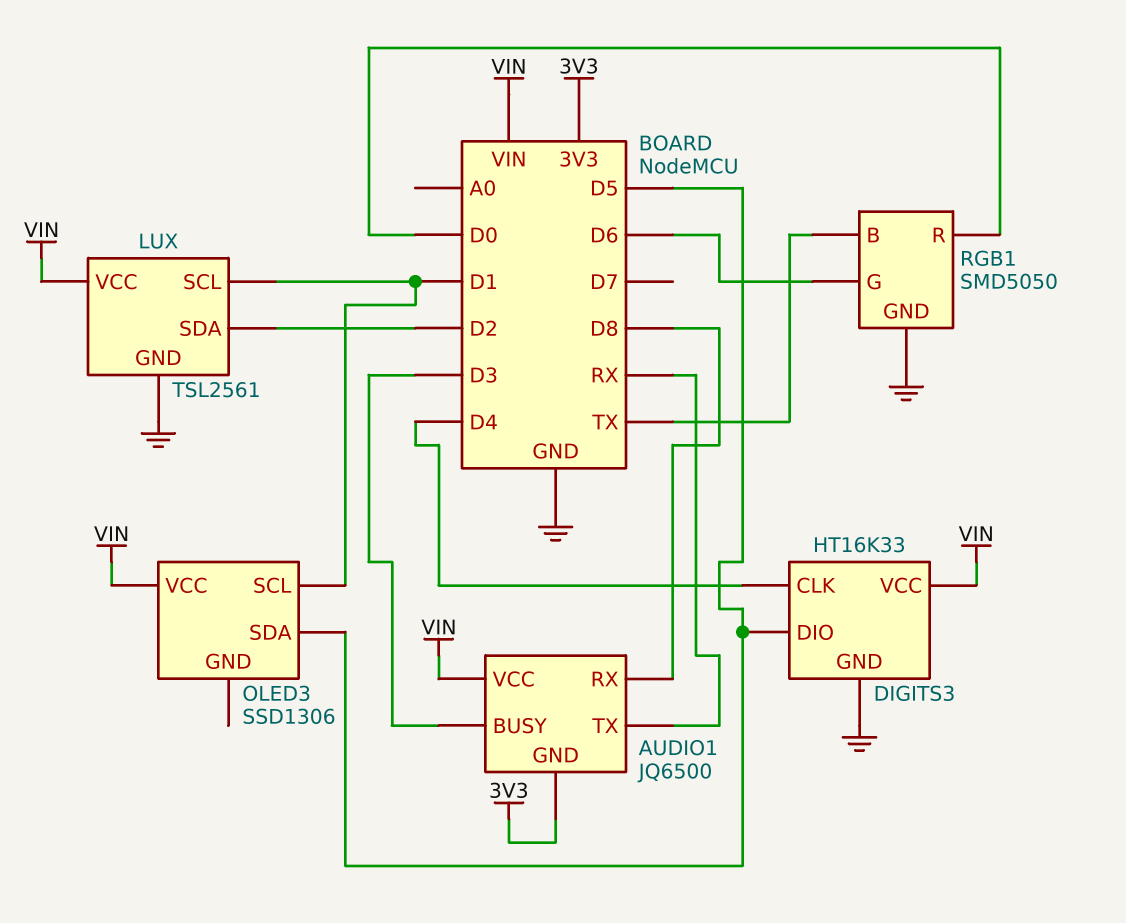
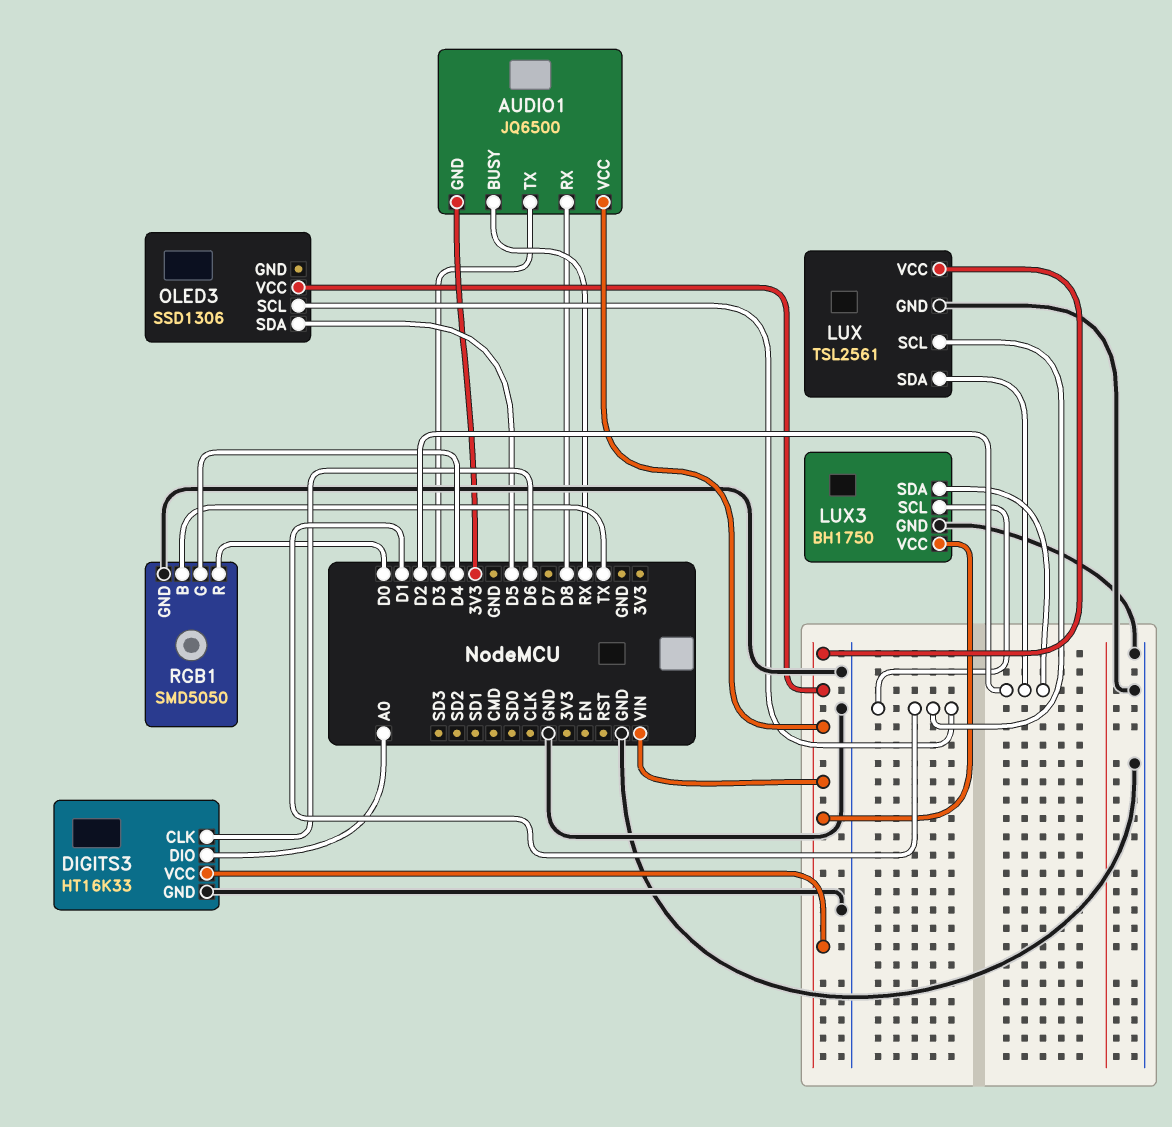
AUDIO1 pin BUSY: D3 -> RX
AUDIO1 pin TX: RX -> D3
DIGITS3 pin CLK: D4 -> D6
DIGITS3 pin DIO: D5 -> A0
LUX3: none -> BH1750
LUX3 pin GND: none -> GND
LUX3 pin SCL: none -> D1
LUX3 pin SDA: none -> D2
LUX3 pin VCC: none -> VIN
RGB1 pin G: D6 -> D4

